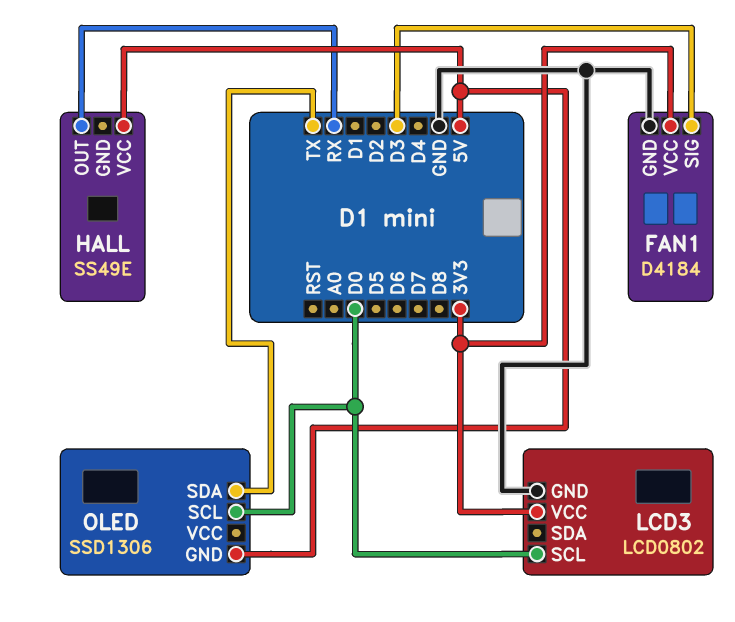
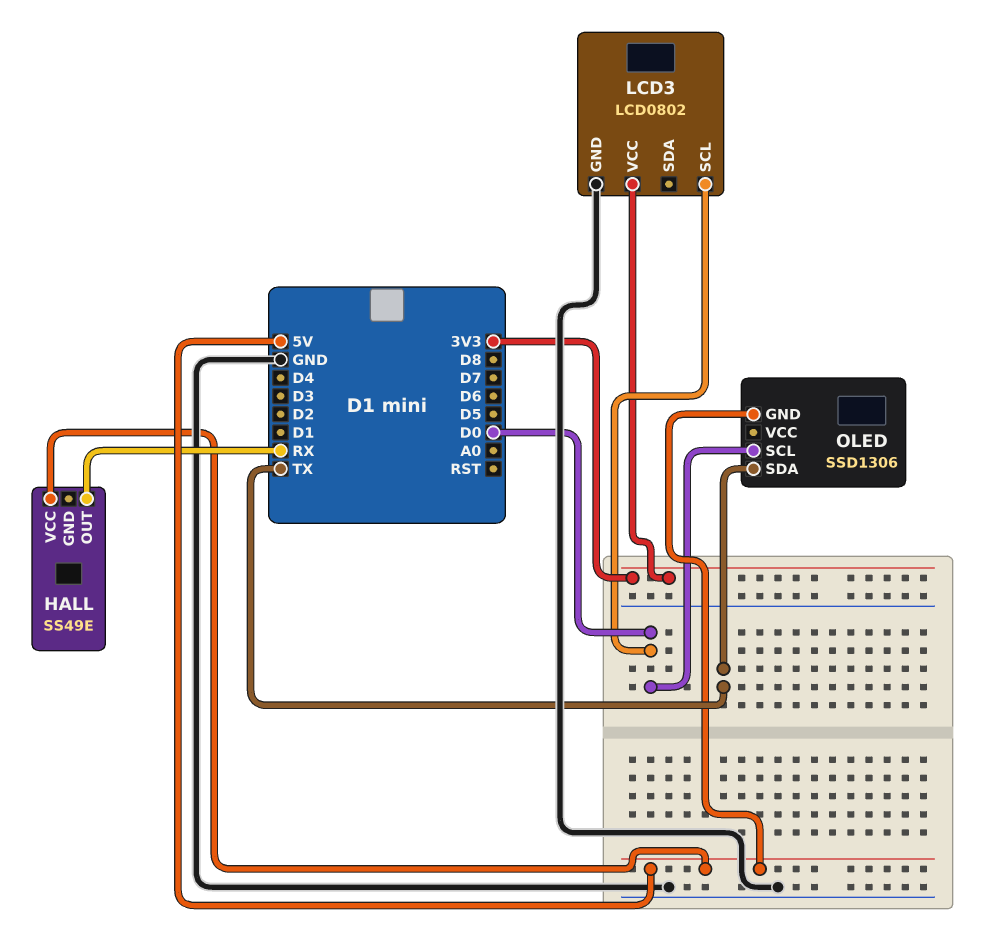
FAN1: D4184 -> none
FAN1 pin GND: GND -> none
FAN1 pin SIG: D3 -> none
FAN1 pin VCC: 3V3 -> none

